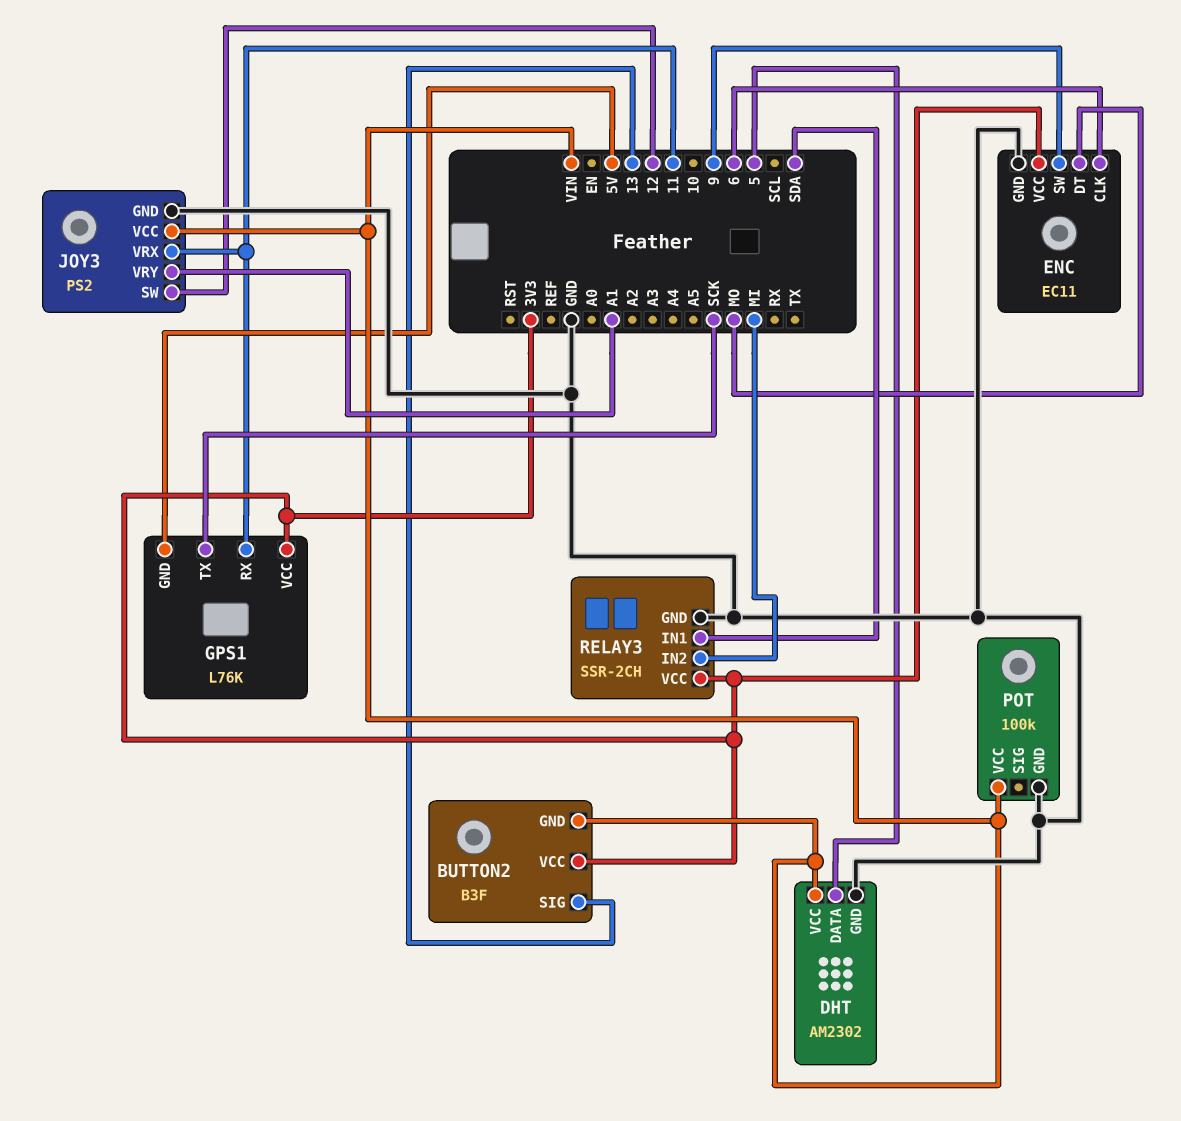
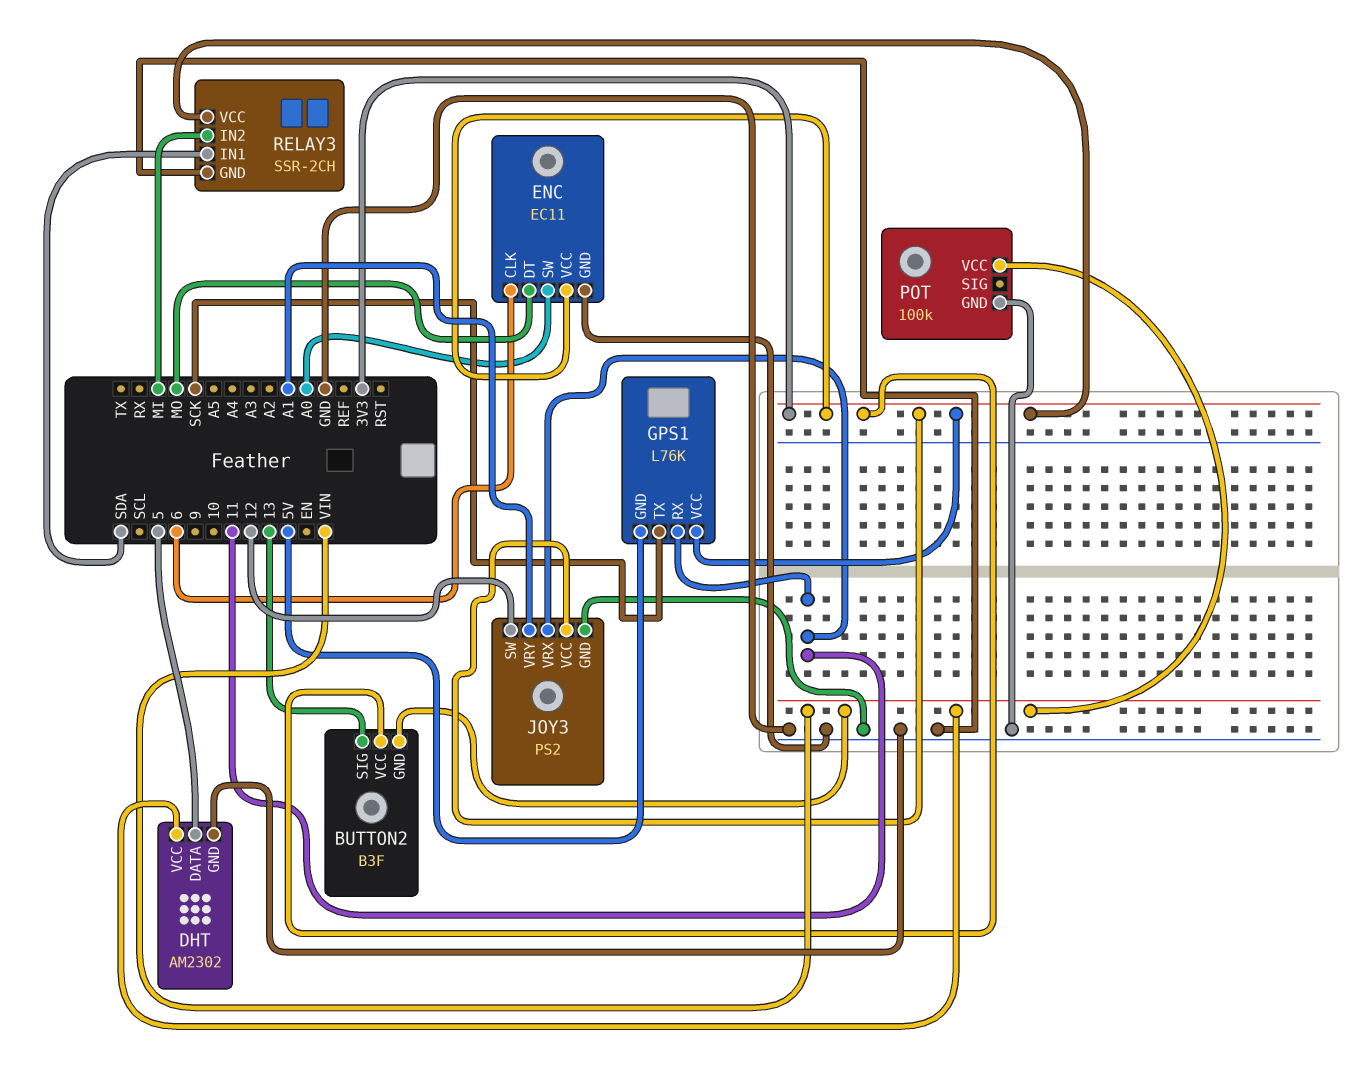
ENC pin SW: 9 -> A0
JOY3 pin VCC: VIN -> 3V3

